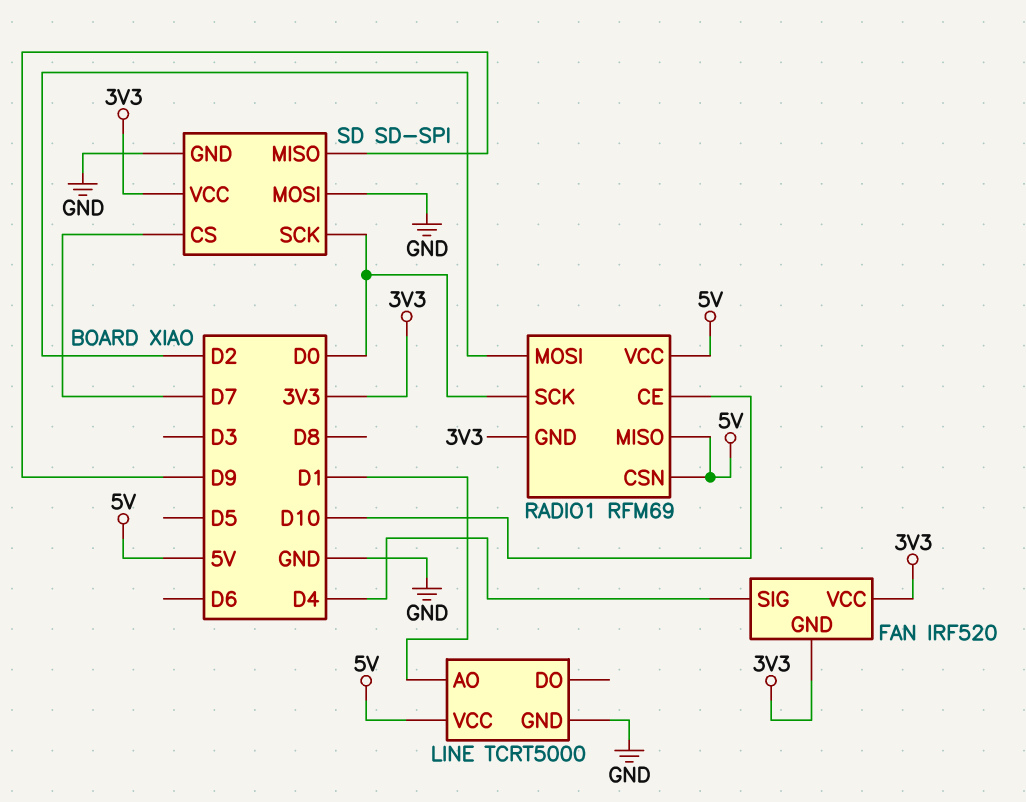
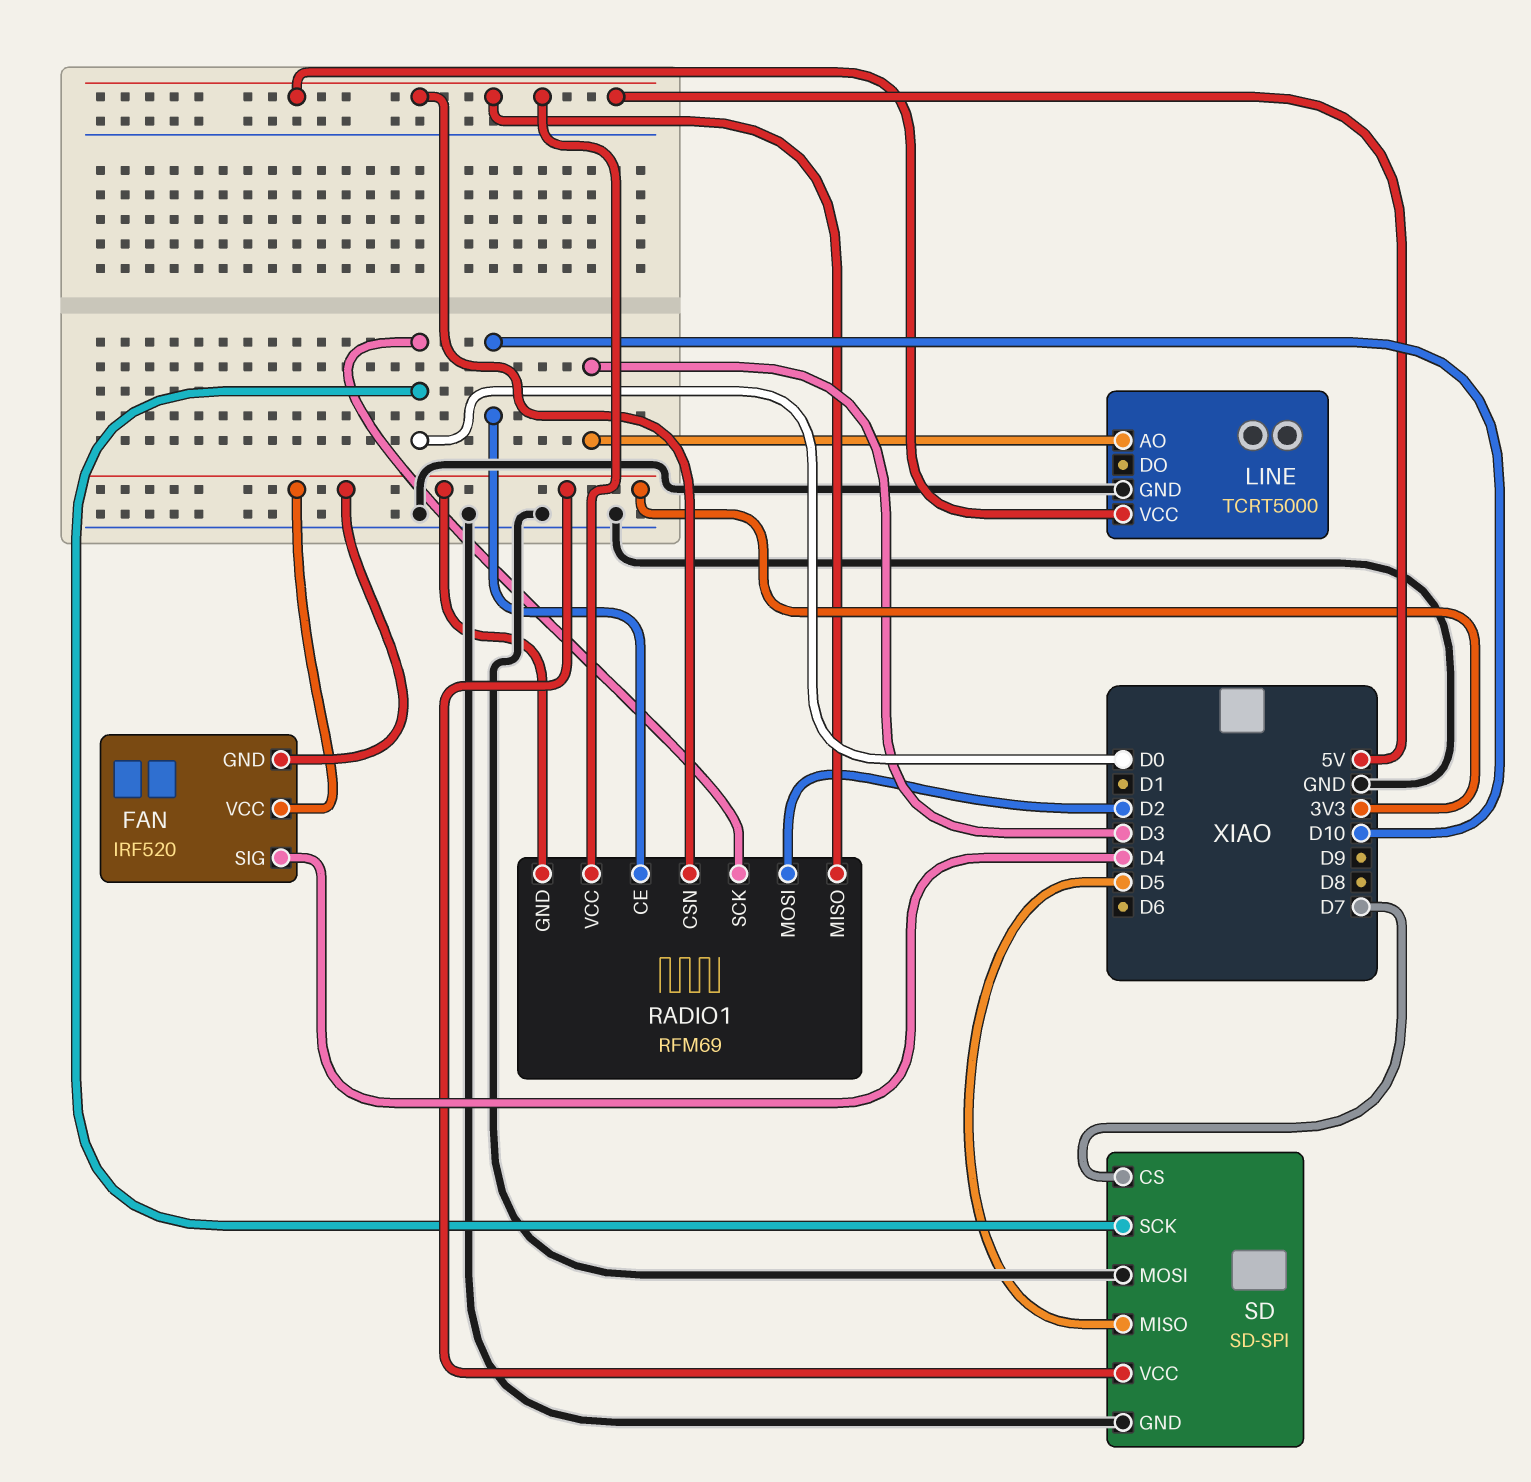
LINE pin AO: D1 -> D3
SD pin MISO: D9 -> D5

